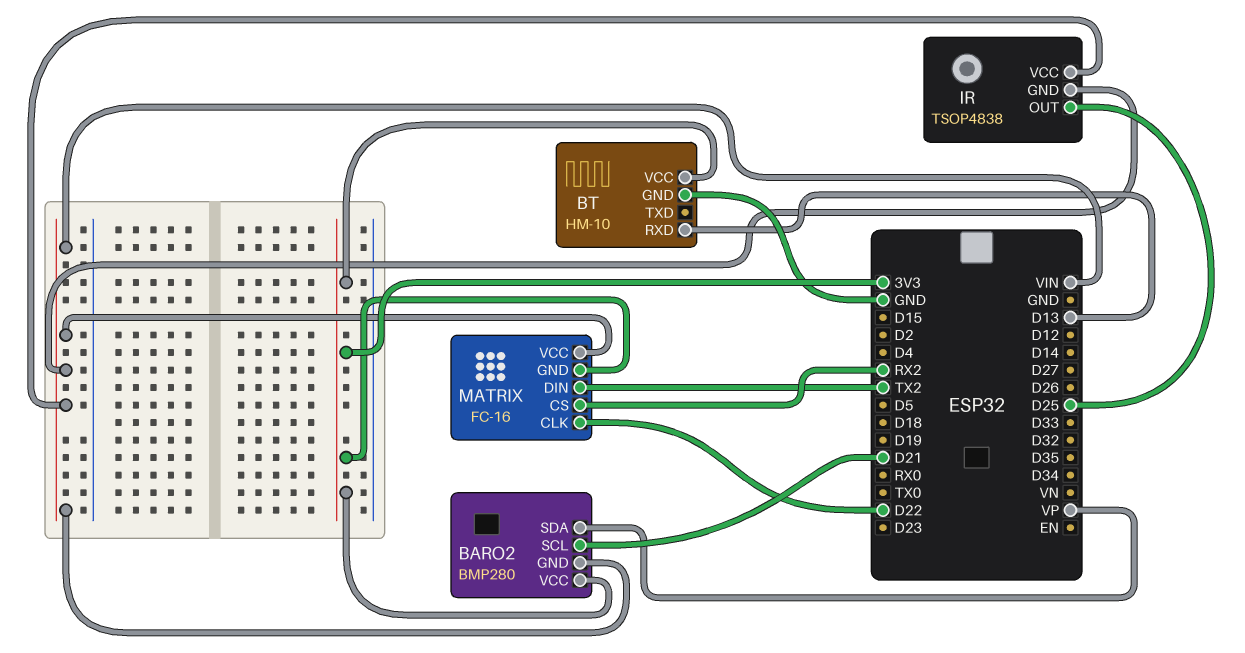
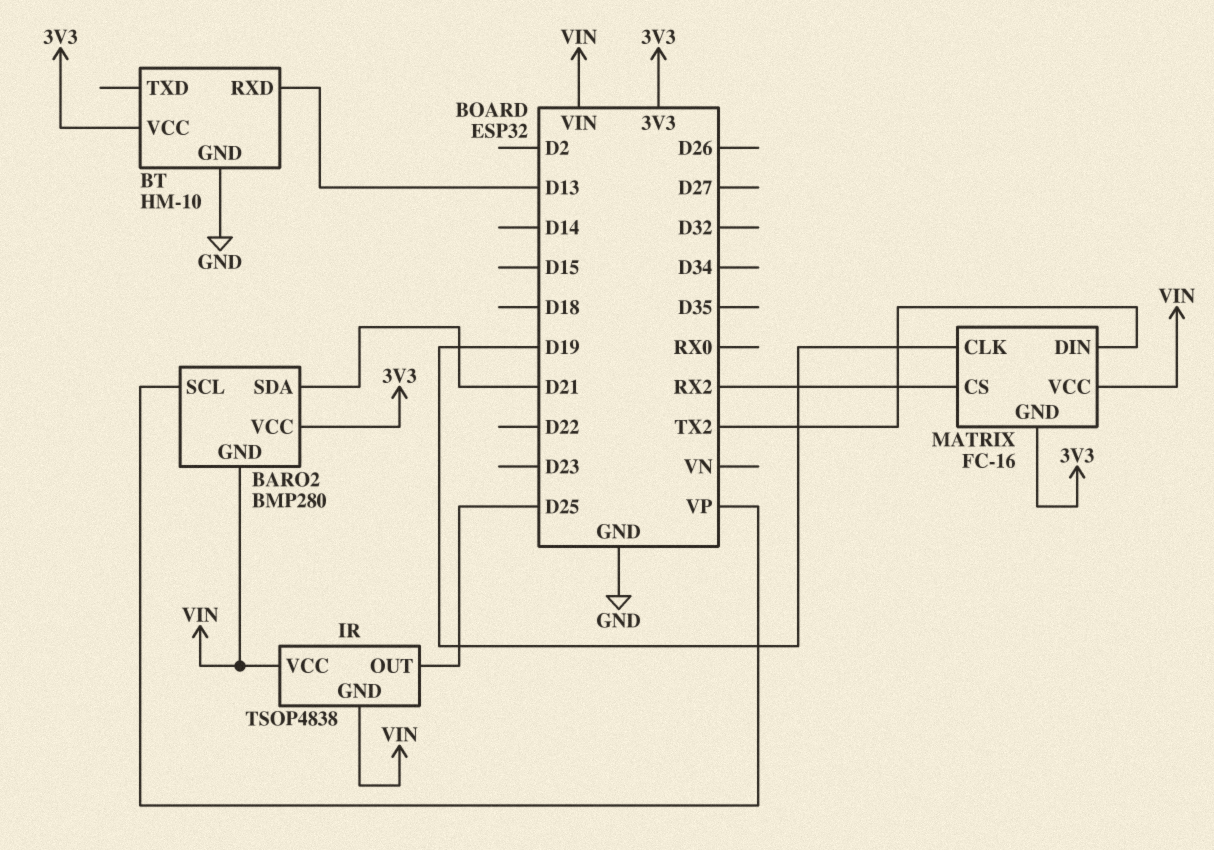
BARO2 pin SCL: D21 -> VP
BARO2 pin SDA: VP -> D21
MATRIX pin CLK: D22 -> D19

